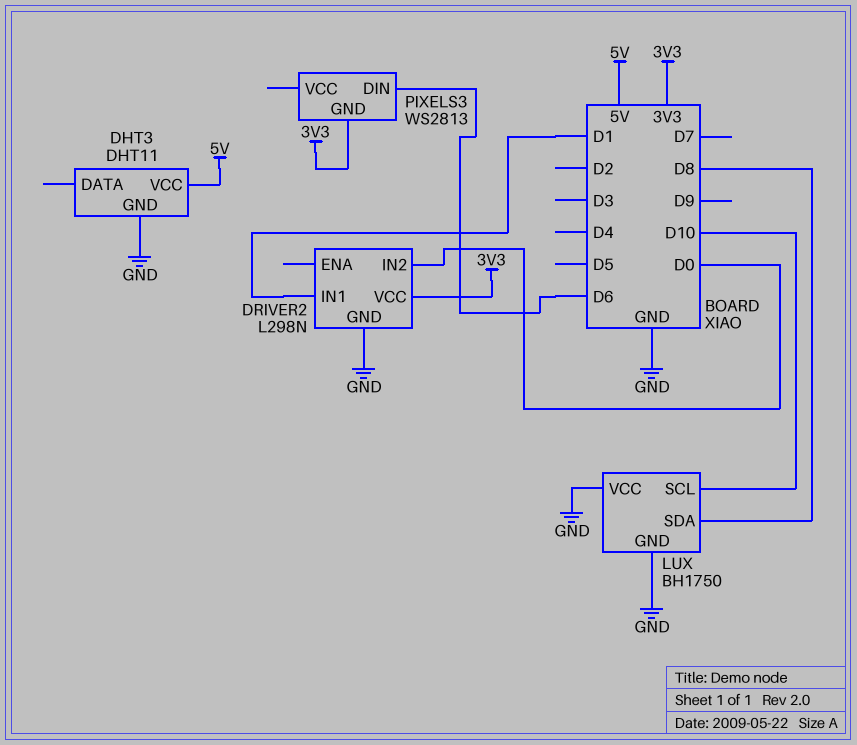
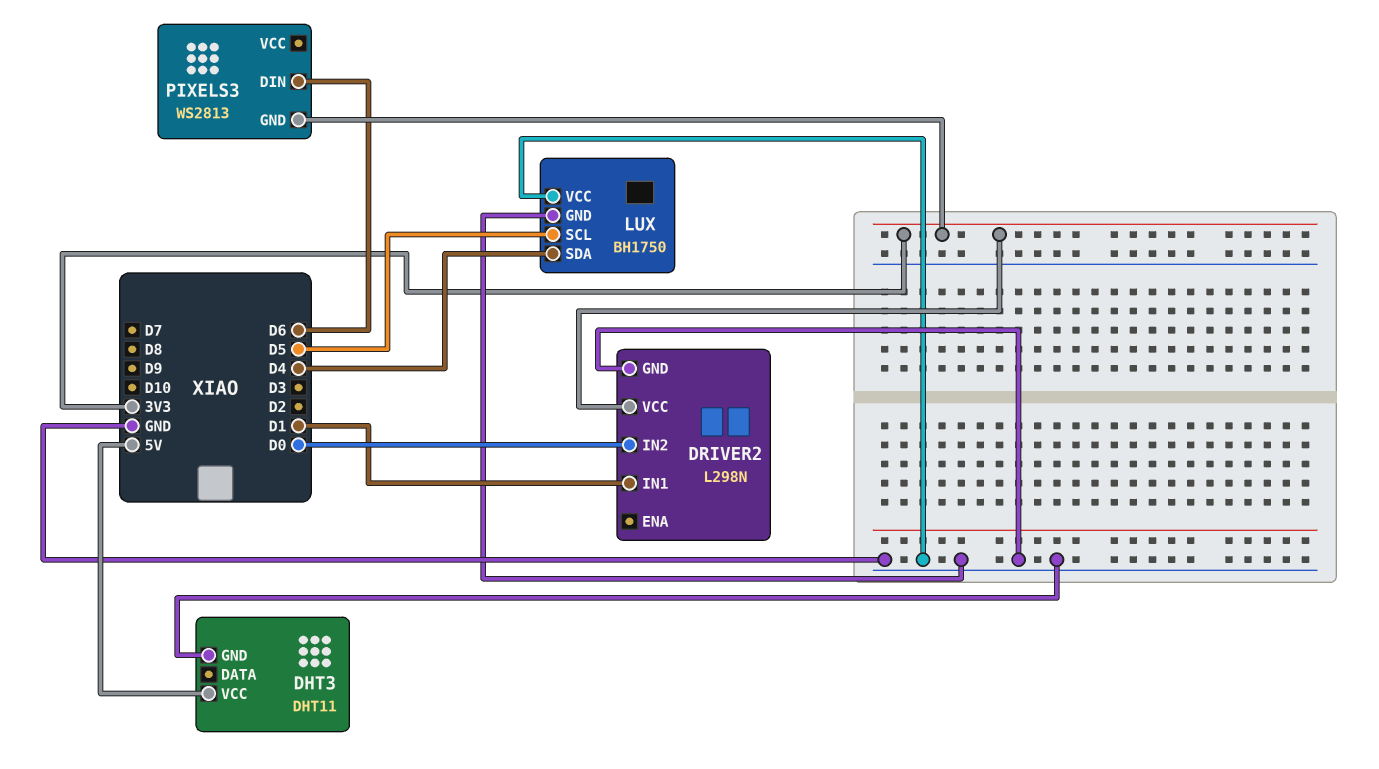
LUX pin SCL: D10 -> D5
LUX pin SDA: D8 -> D4

